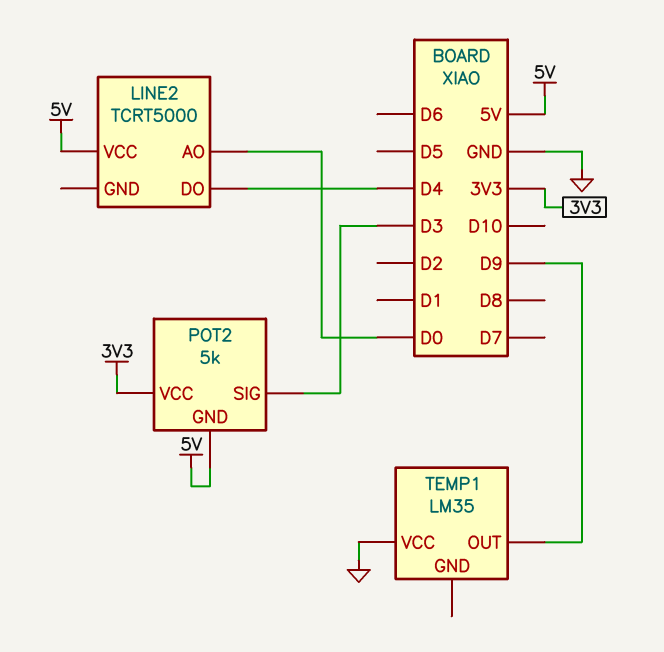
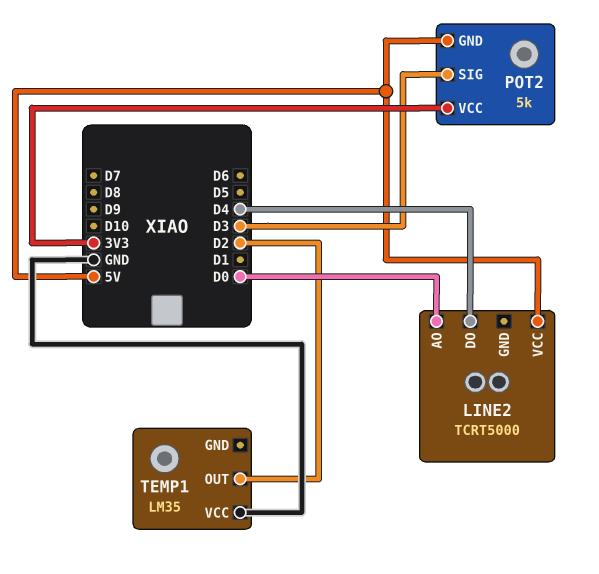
TEMP1 pin OUT: D9 -> D2

